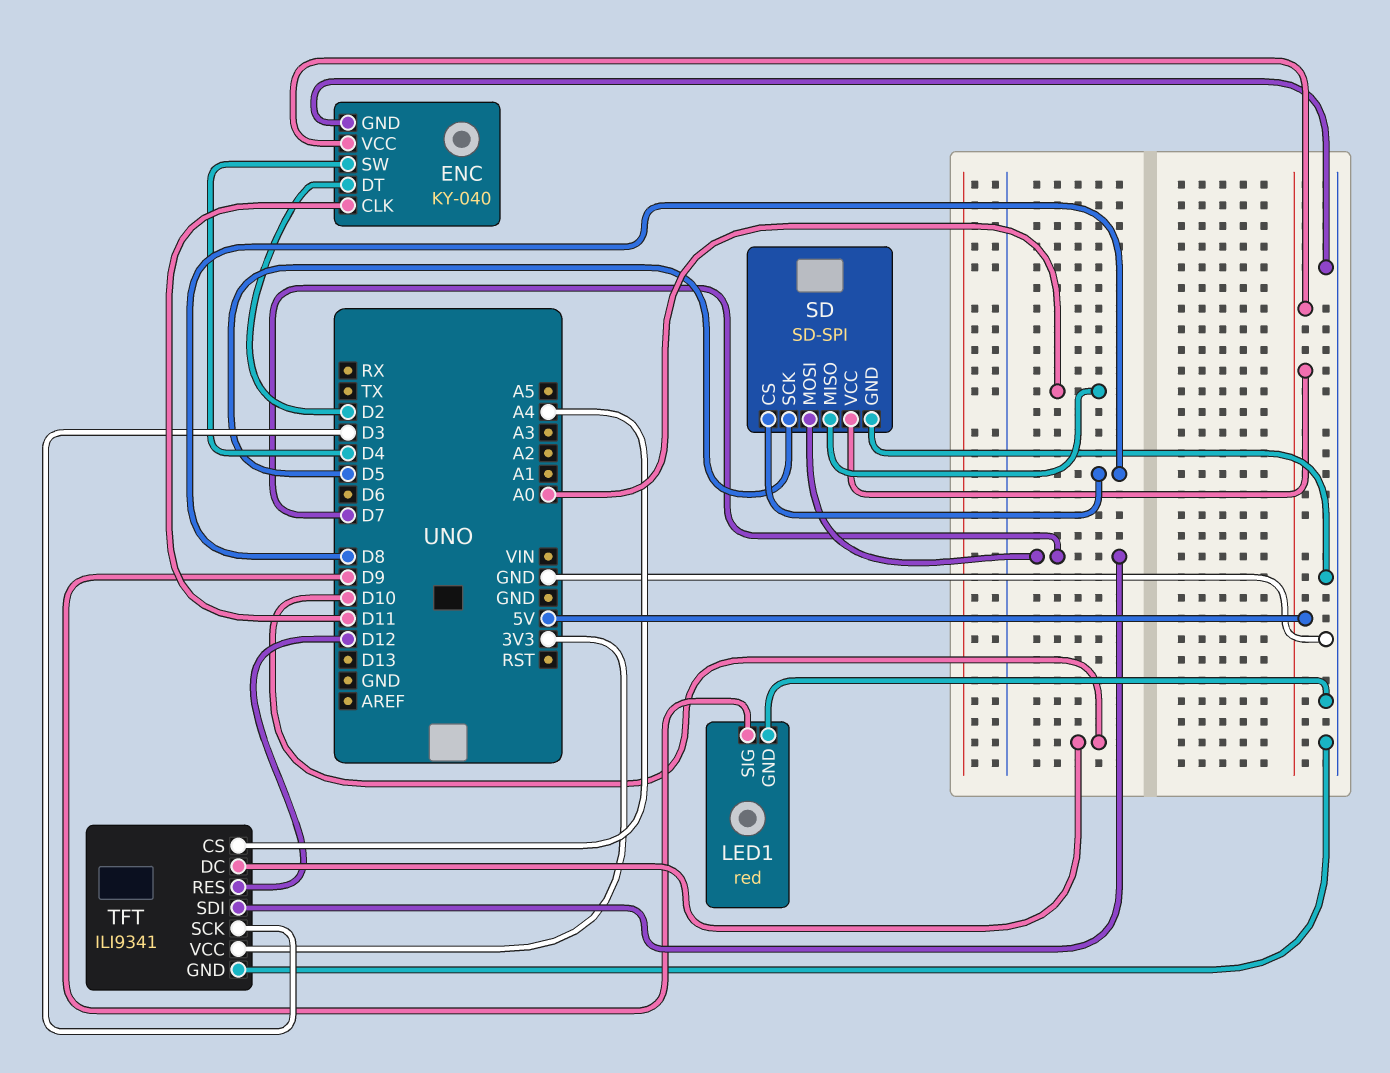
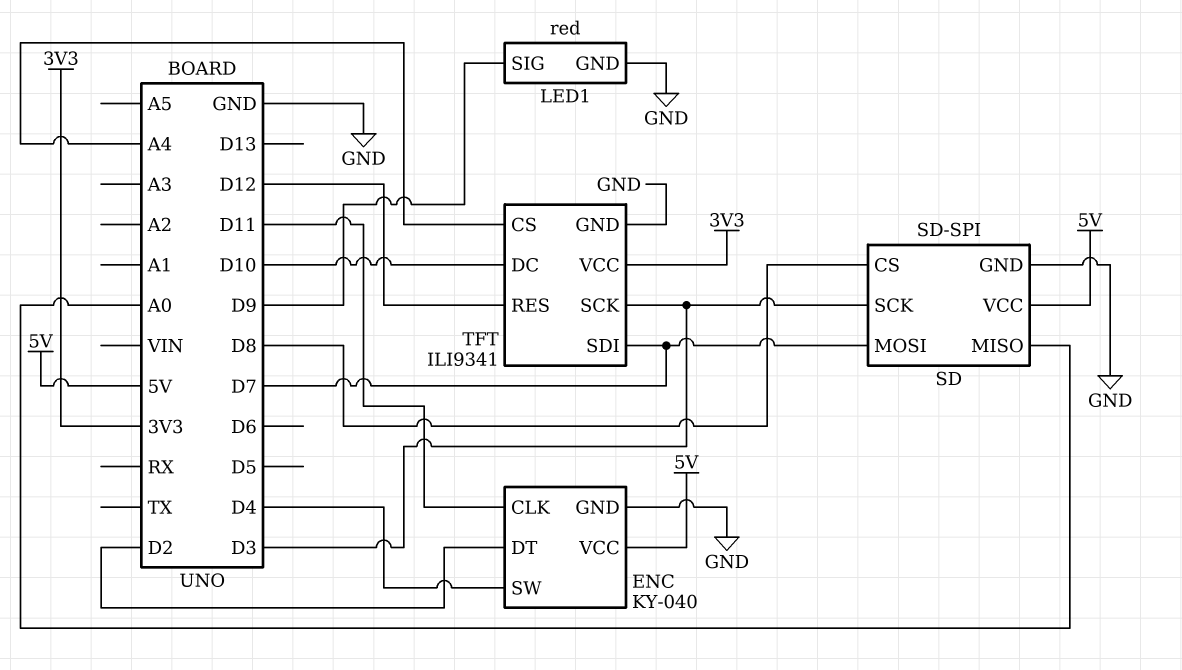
SD pin SCK: D5 -> D3

